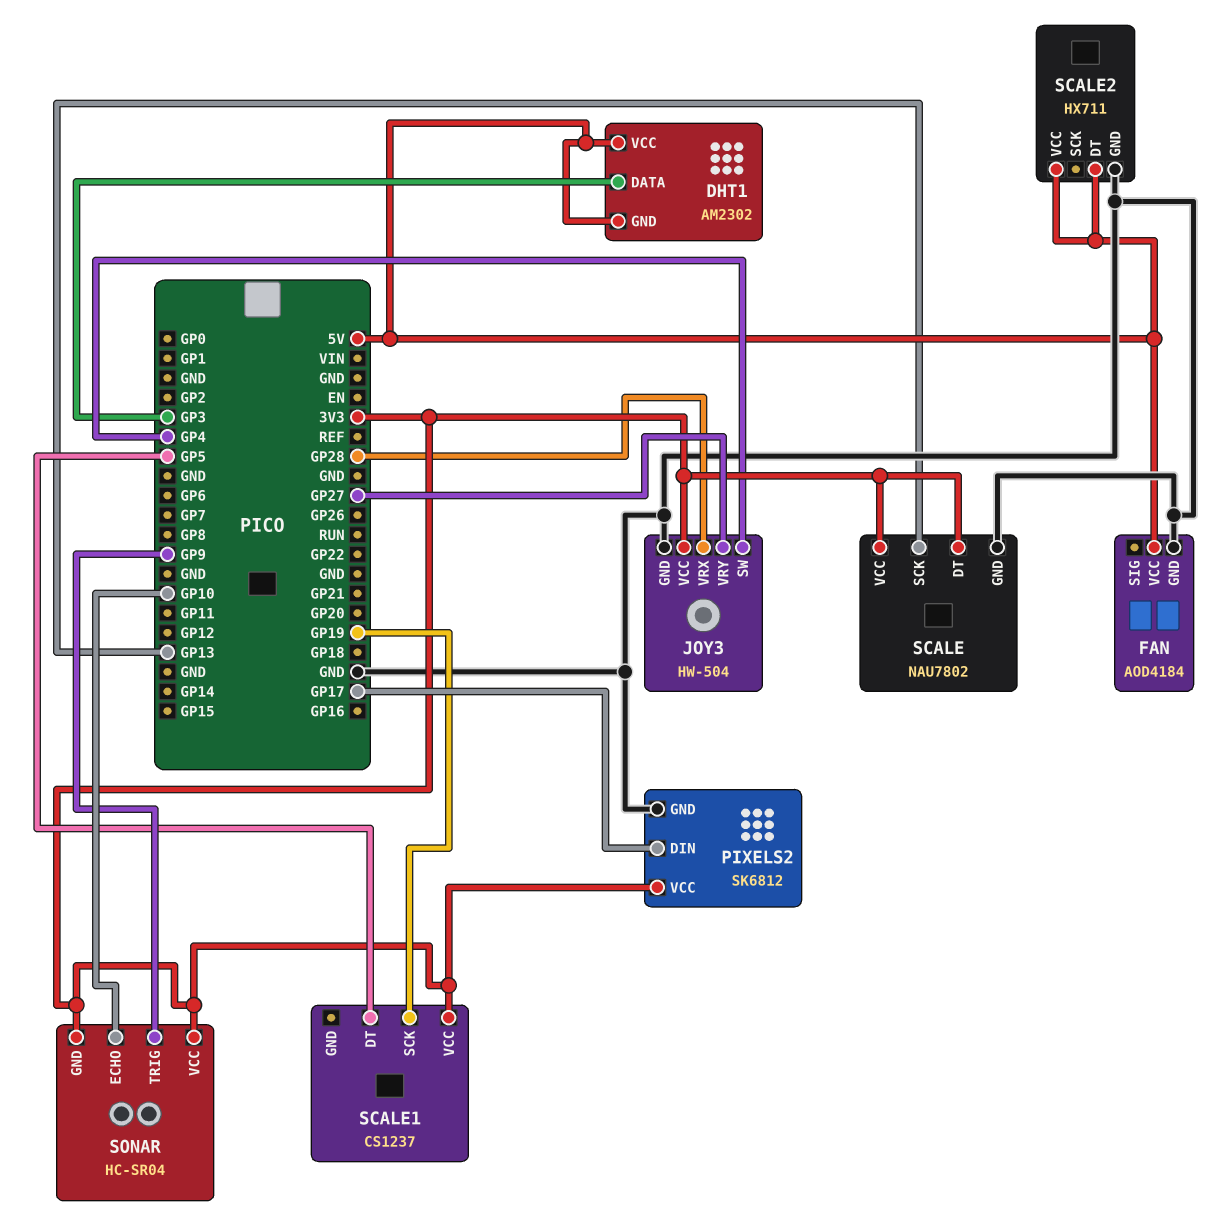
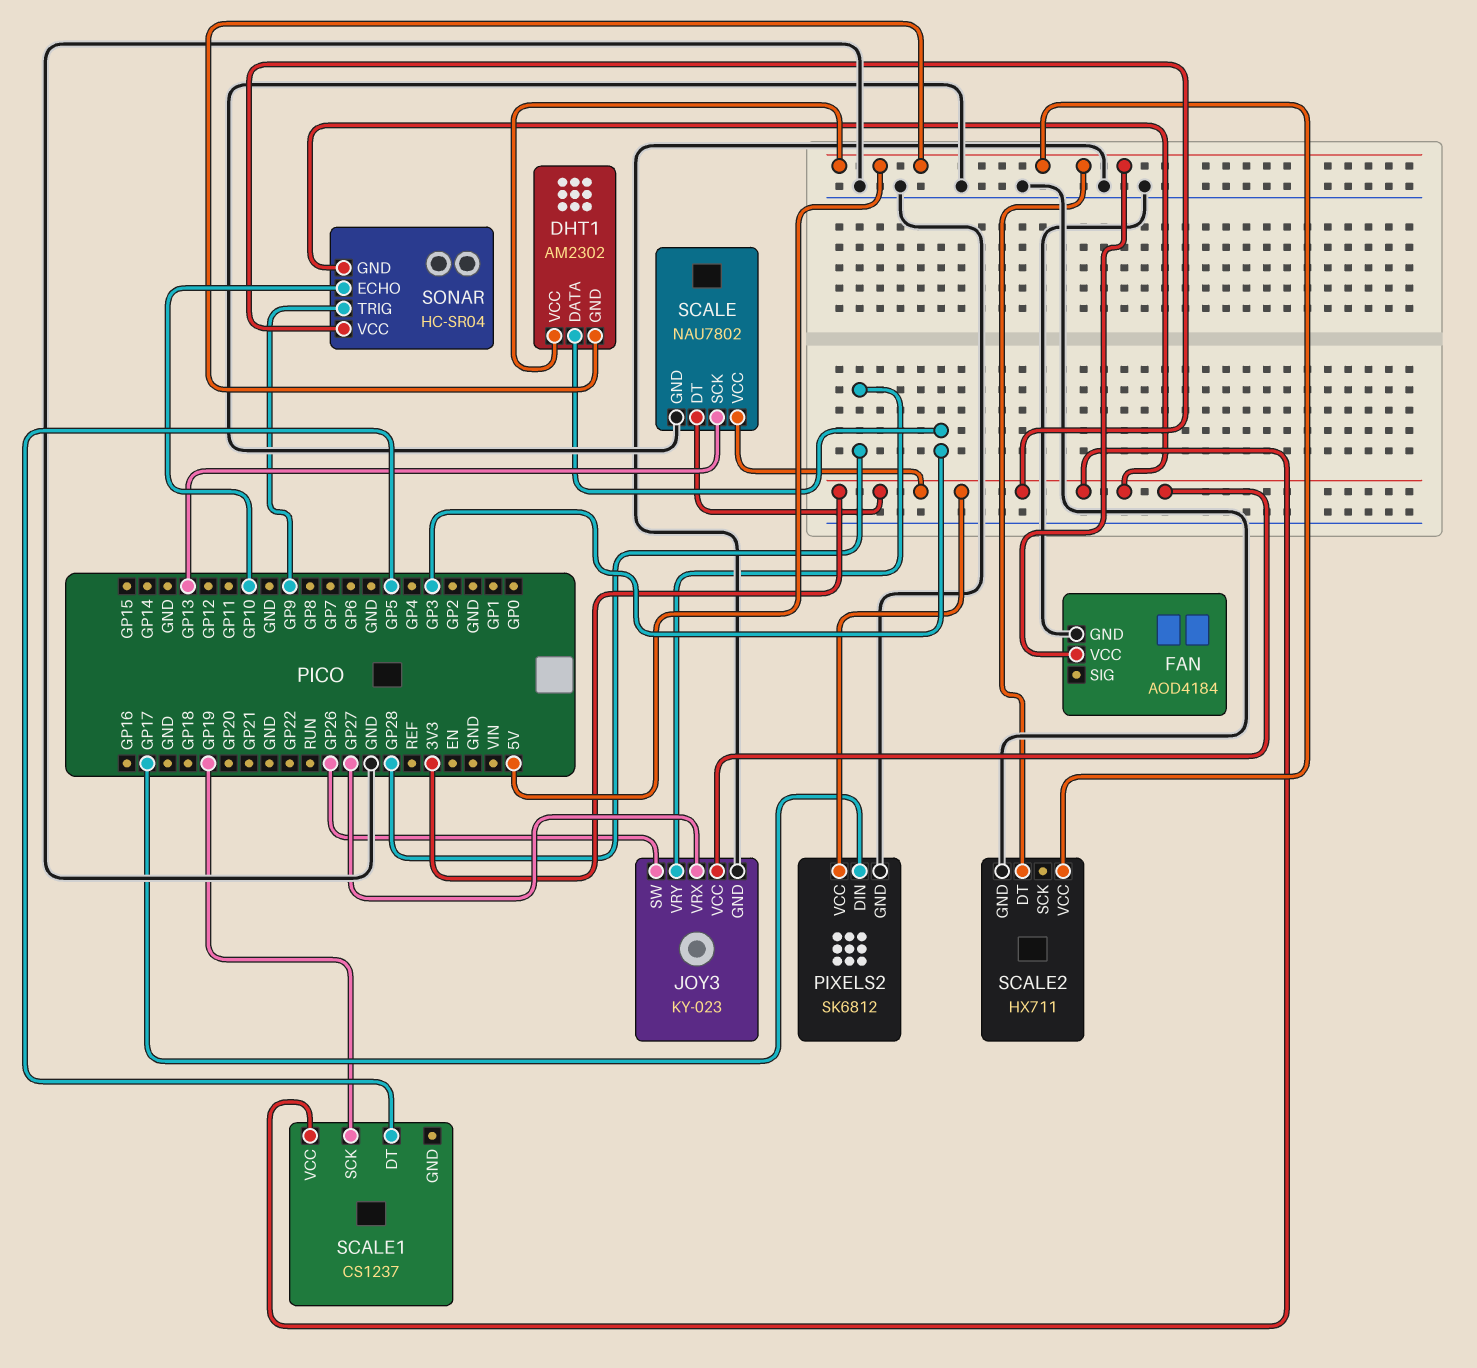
JOY3: HW-504 -> KY-023
JOY3 pin SW: GP4 -> GP26
JOY3 pin VRX: GP28 -> GP27
JOY3 pin VRY: GP27 -> GP28

